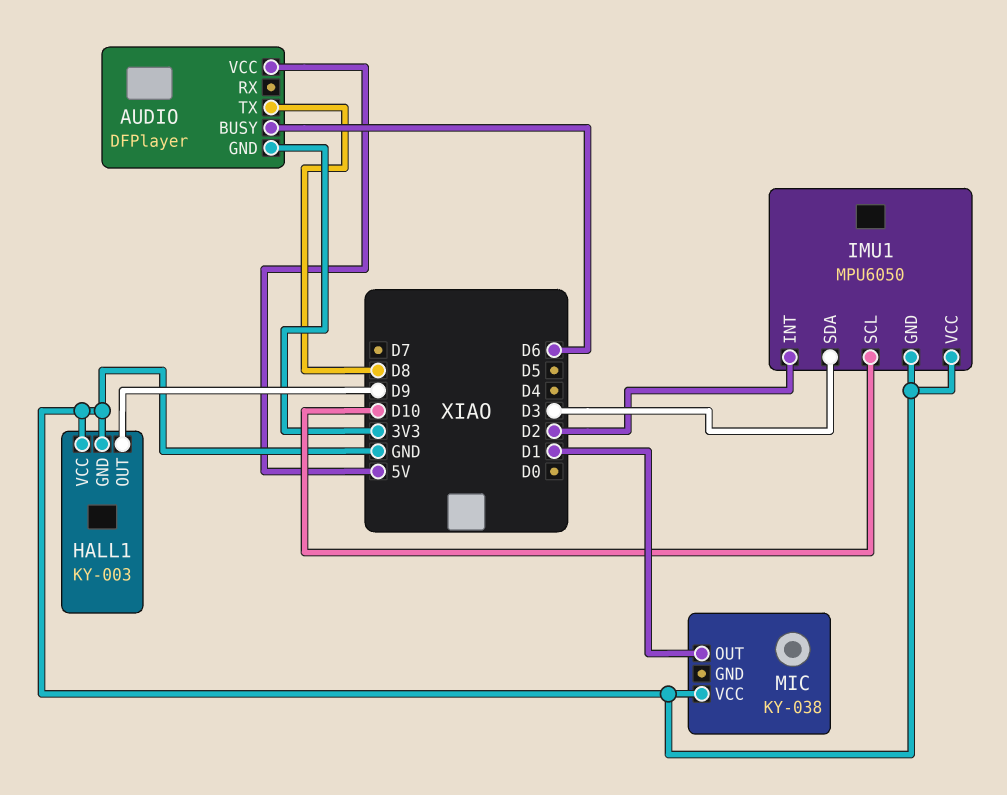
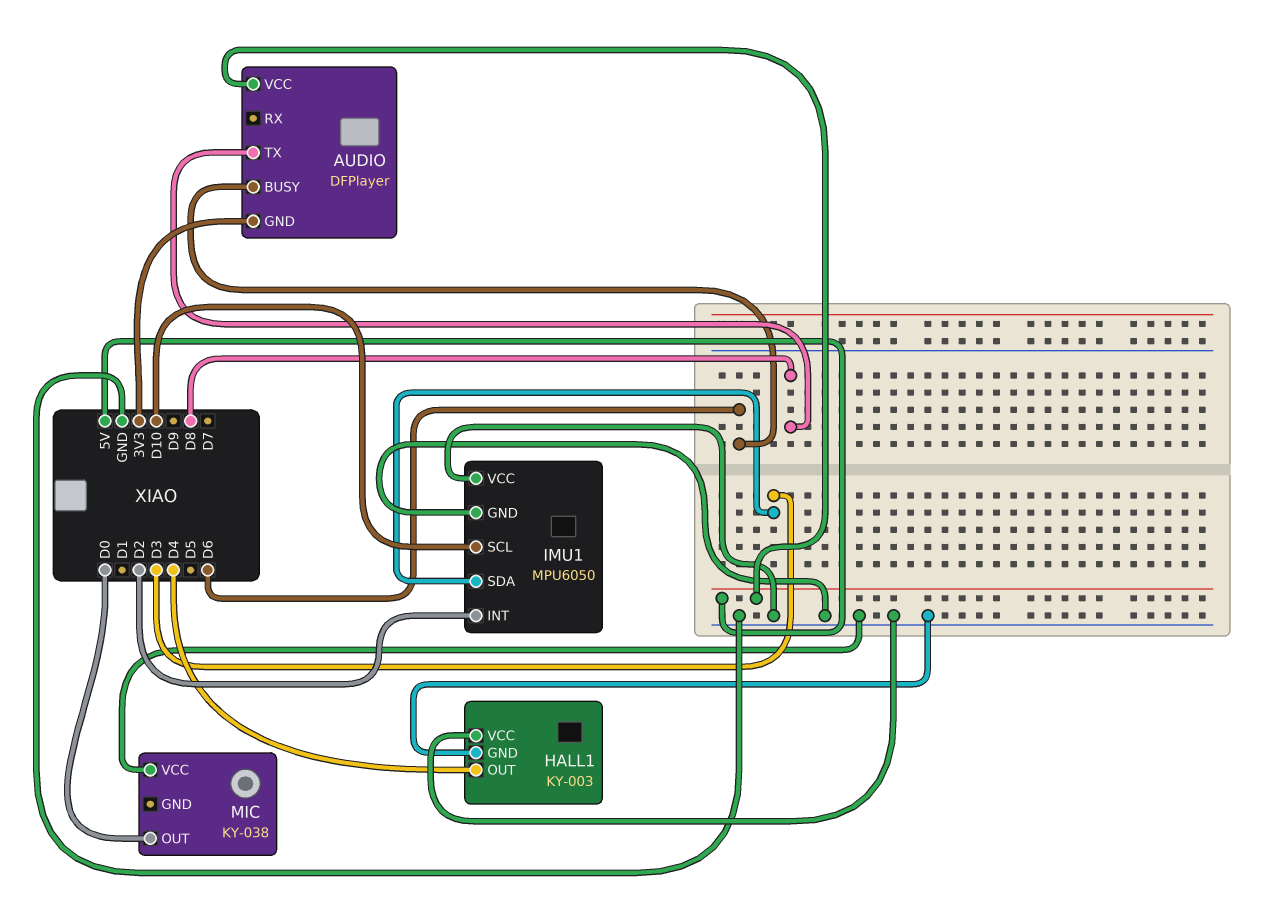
HALL1 pin OUT: D9 -> D4
MIC pin OUT: D1 -> D0

